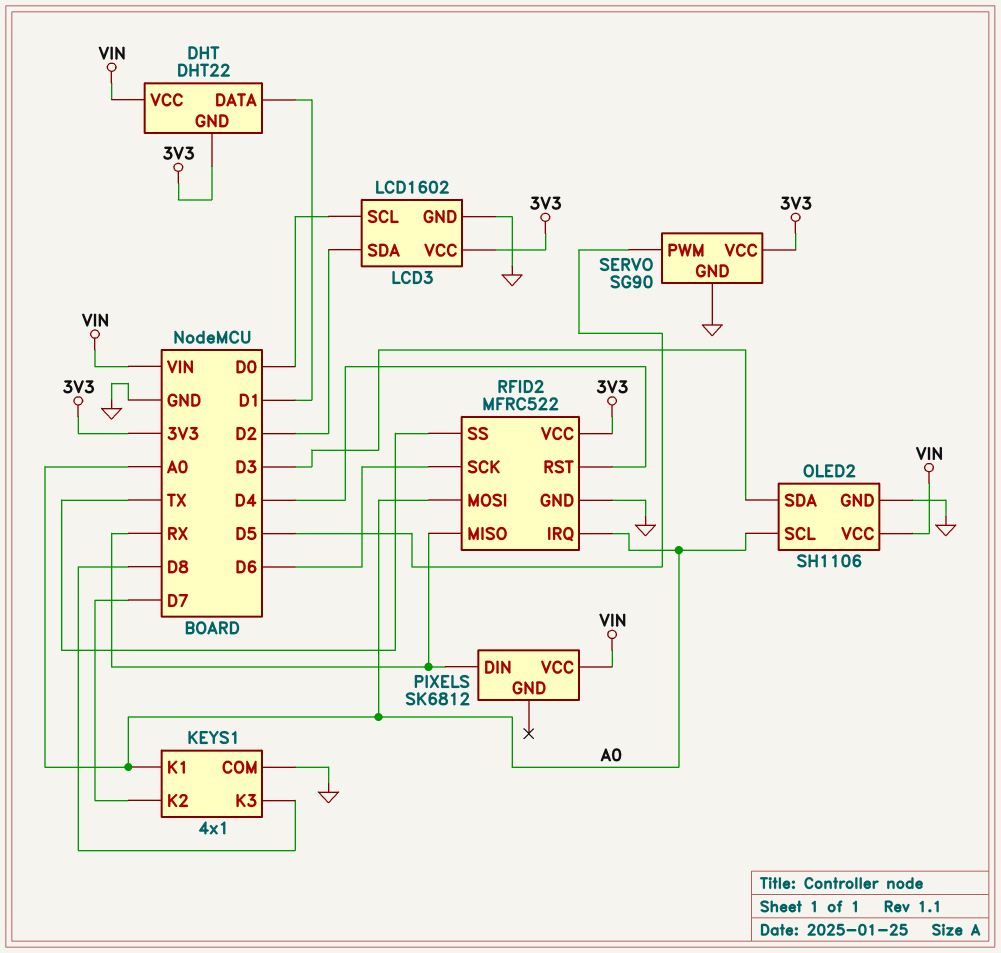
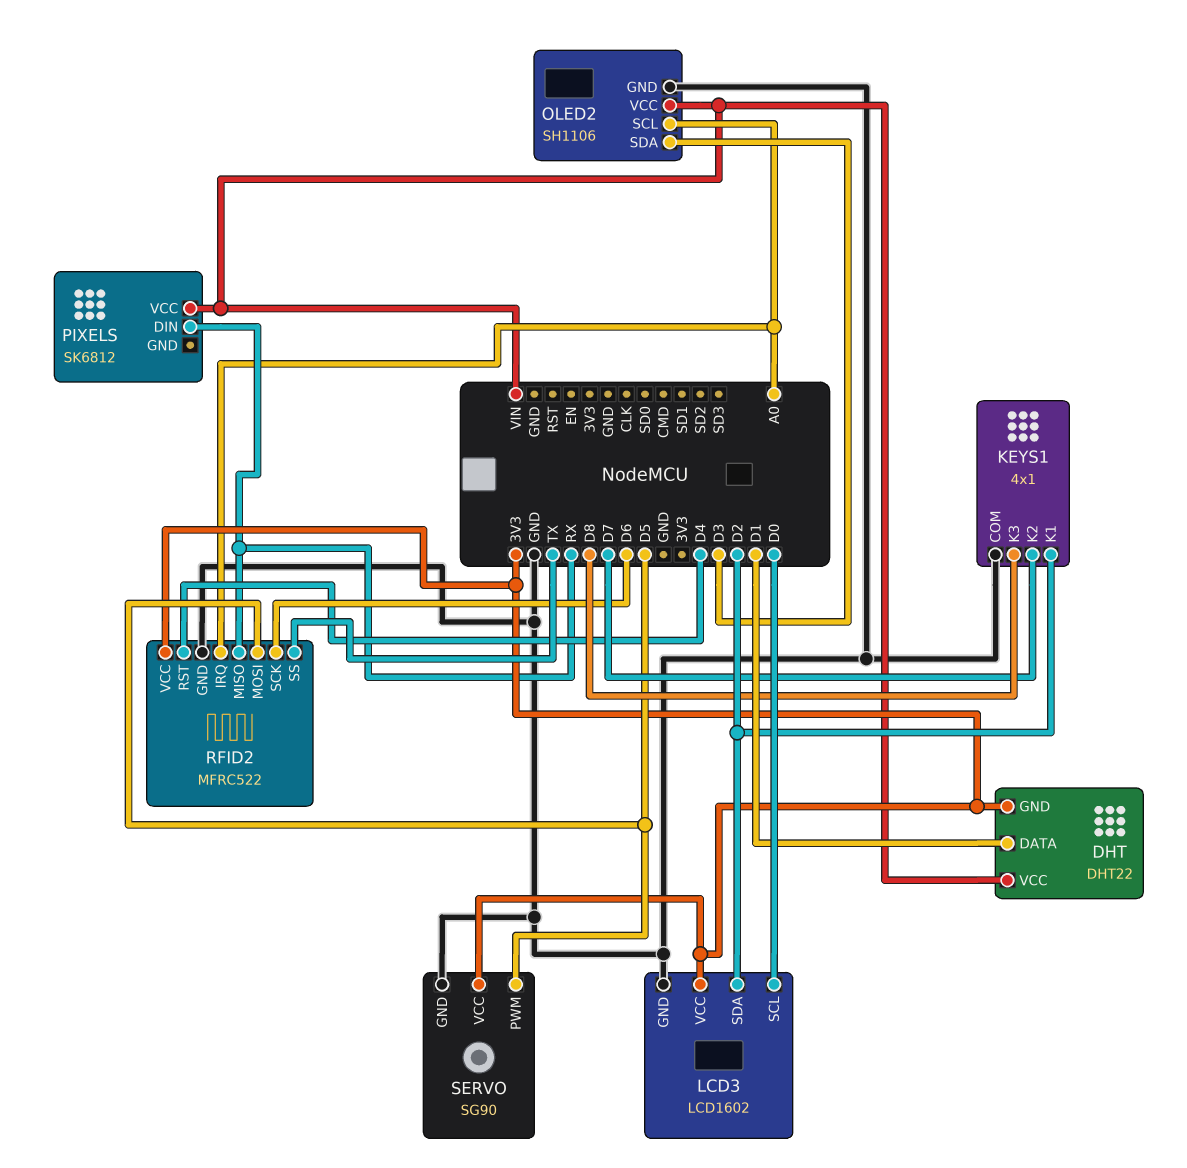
KEYS1 pin K1: A0 -> D2
RFID2 pin MOSI: A0 -> D5

